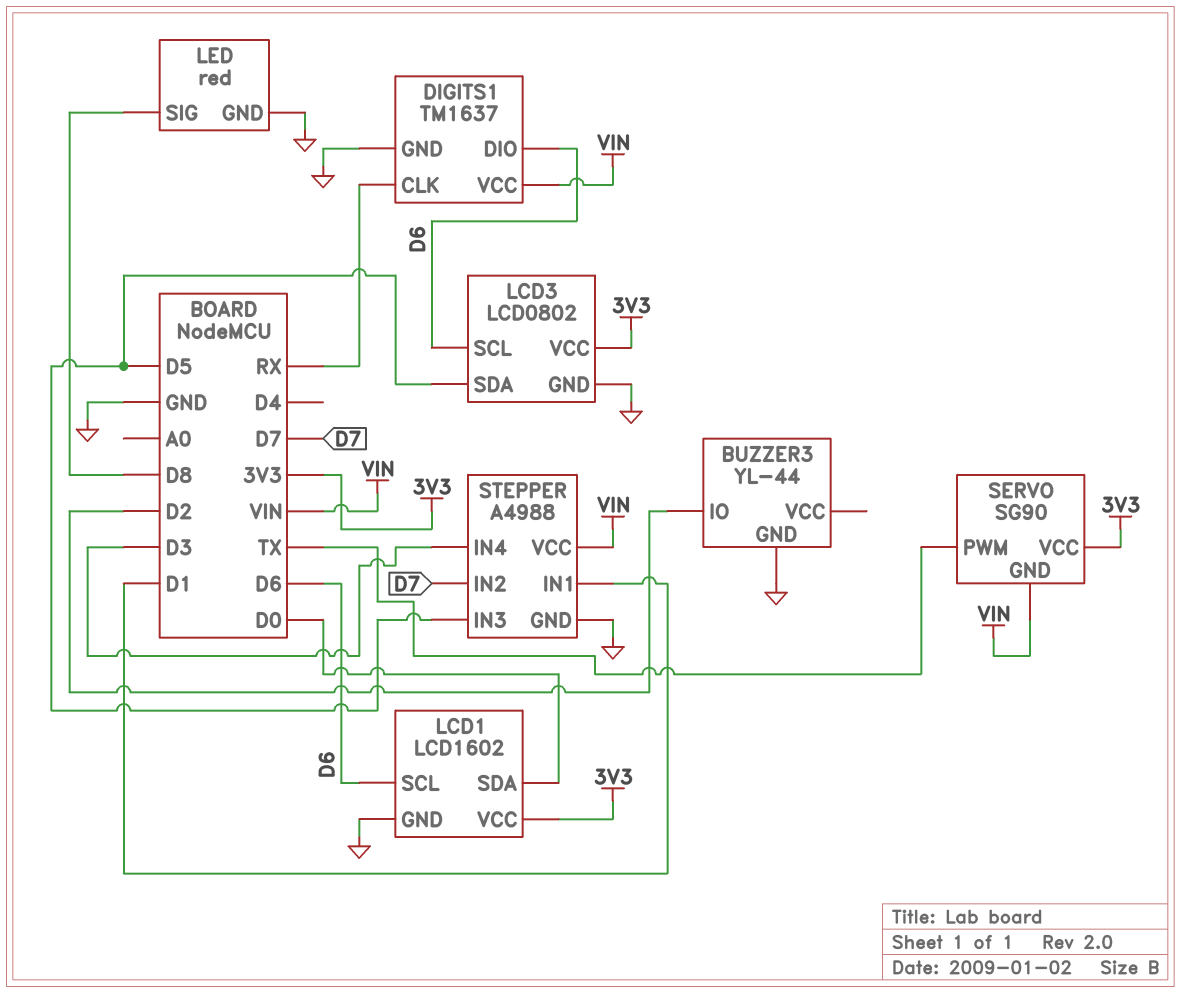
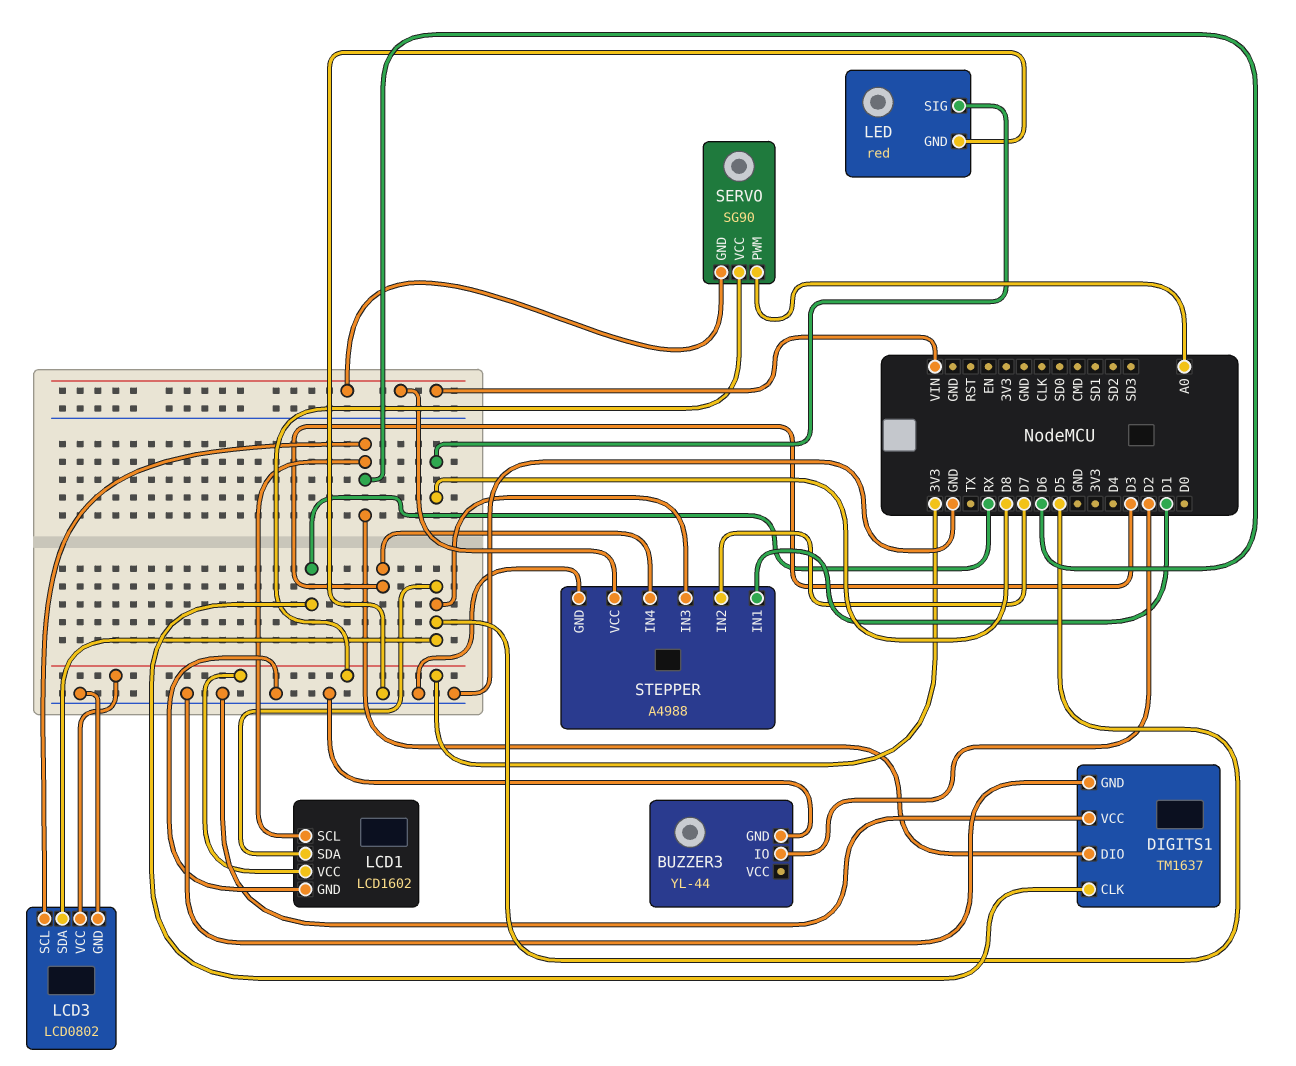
DIGITS1 pin VCC: VIN -> GND
LCD1 pin SDA: D0 -> D5
SERVO pin PWM: TX -> A0

